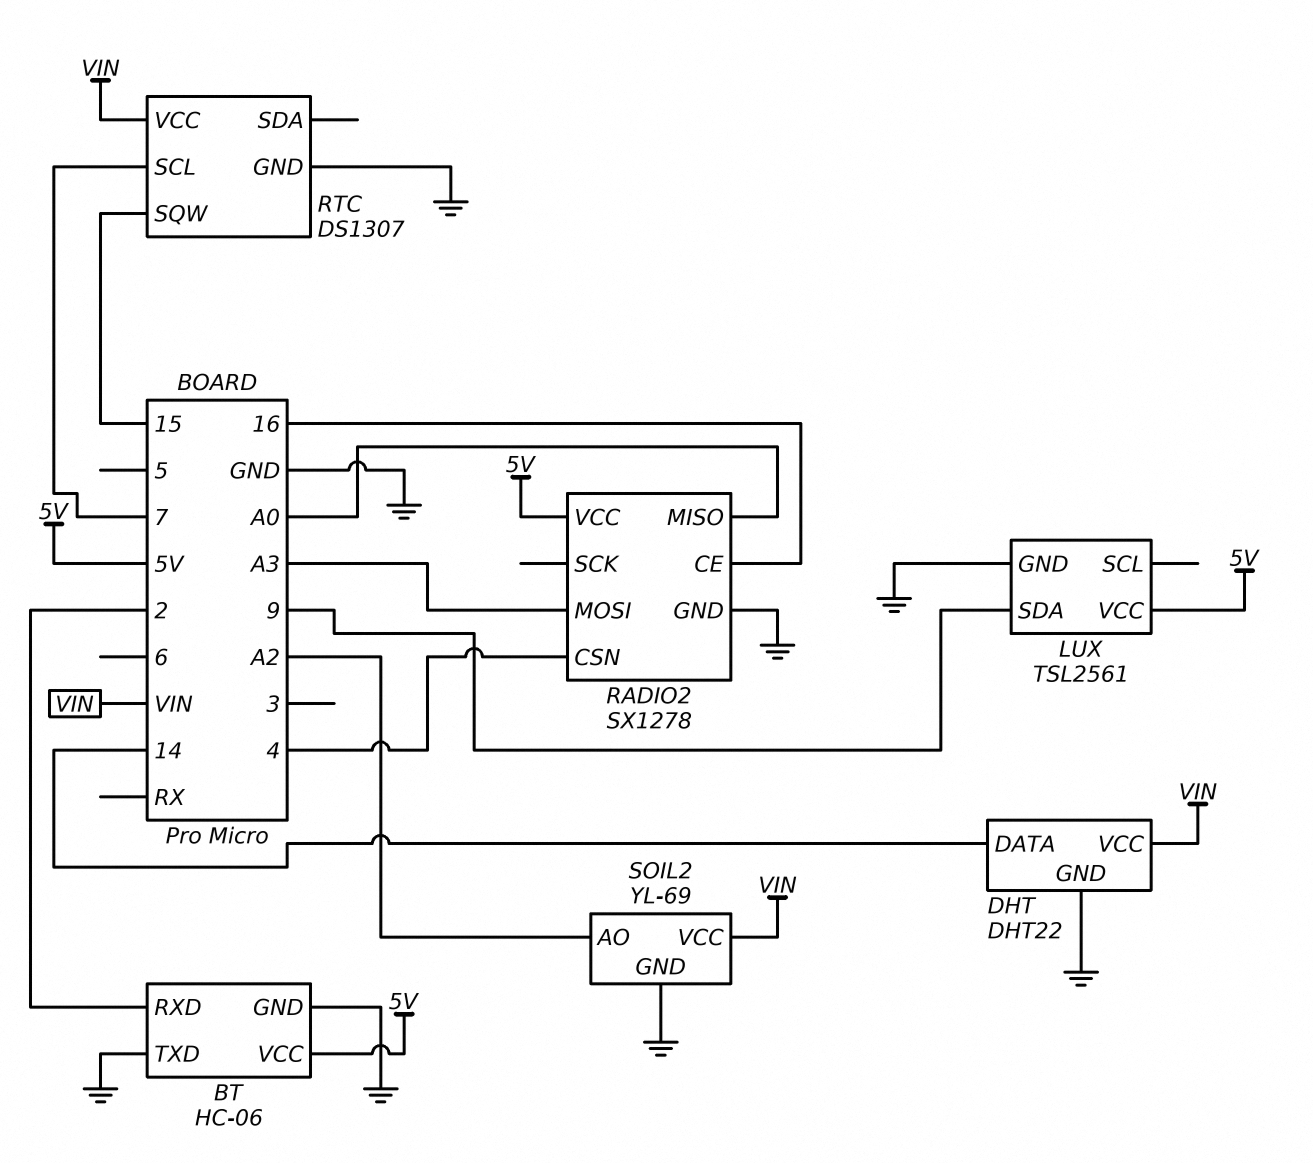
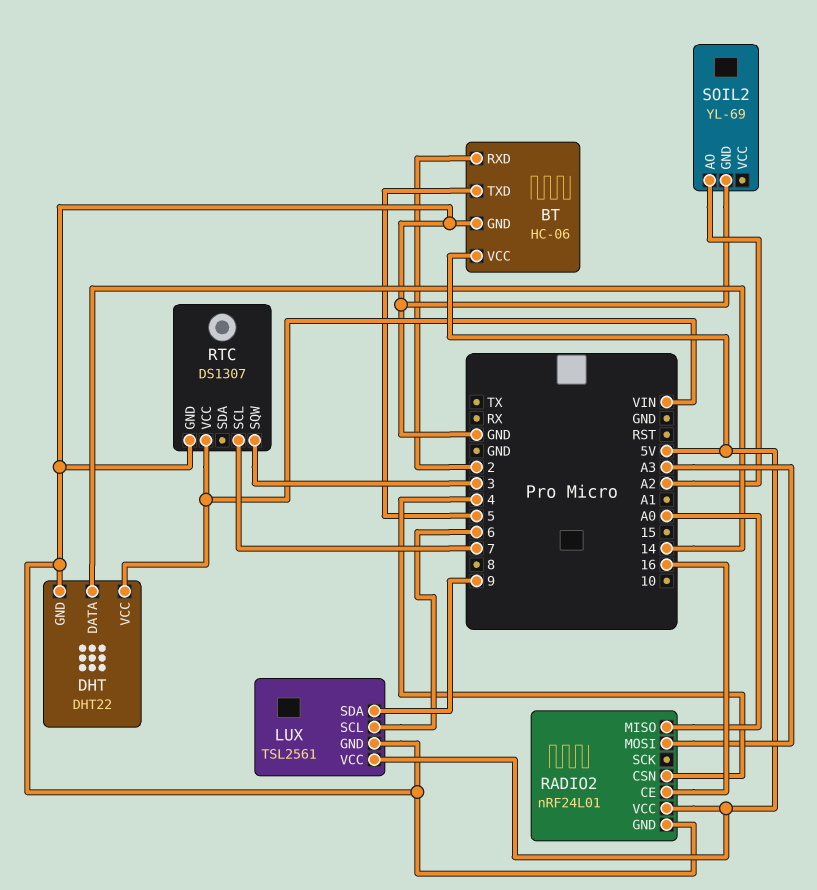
BT pin TXD: GND -> 5
LUX pin SCL: none -> 6
RADIO2: SX1278 -> nRF24L01
RTC pin SQW: 15 -> 3
SOIL2 pin VCC: VIN -> none

